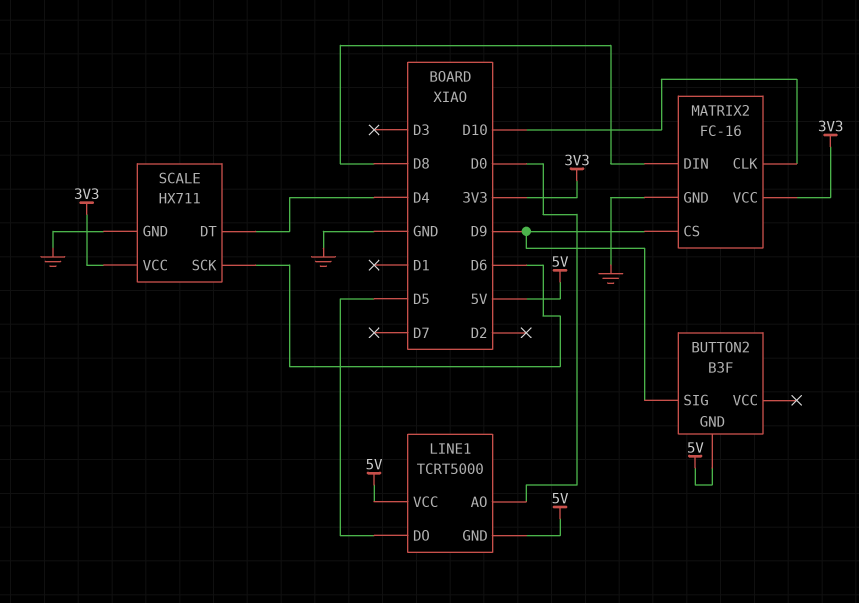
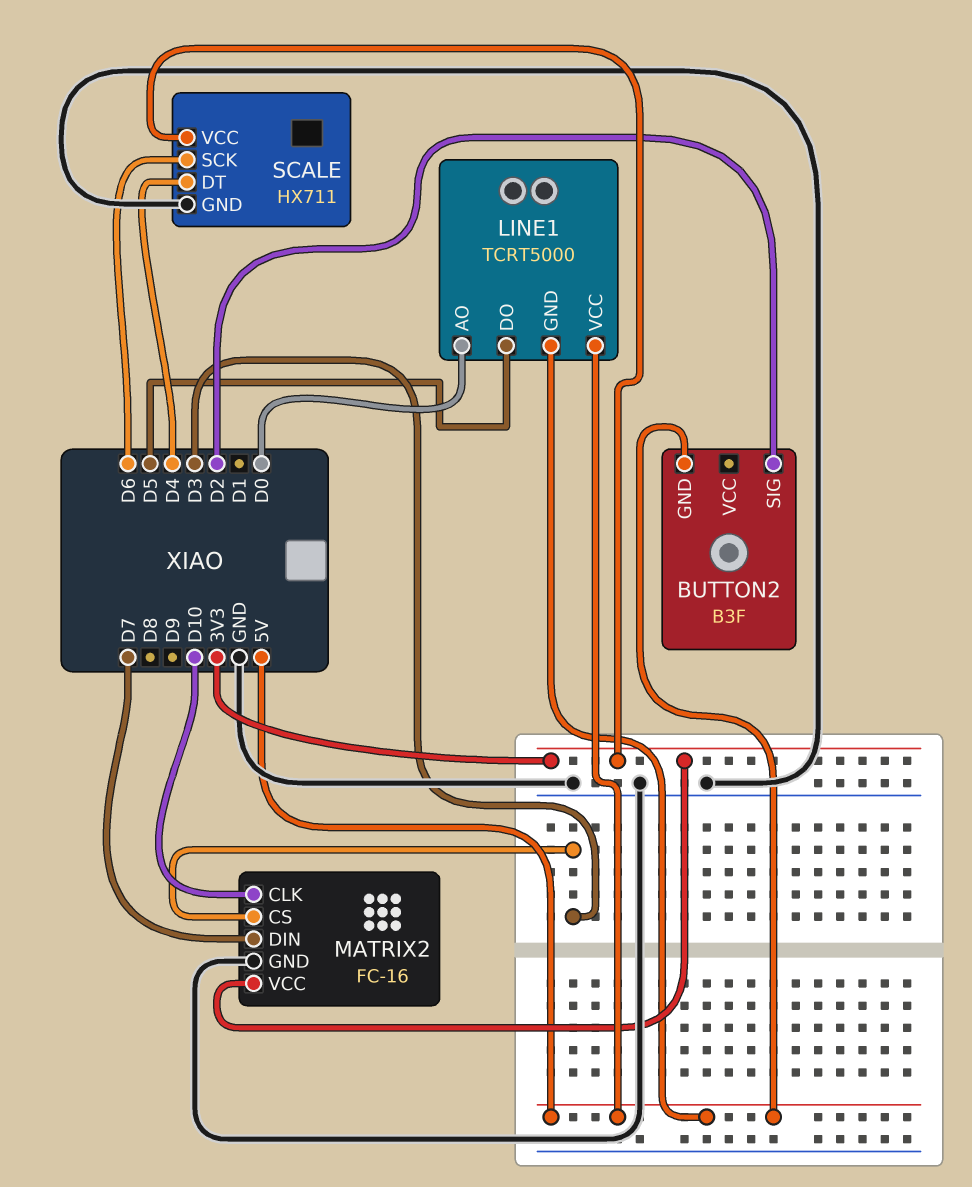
BUTTON2 pin SIG: D9 -> D2
MATRIX2 pin CS: D9 -> D3
MATRIX2 pin DIN: D8 -> D7

